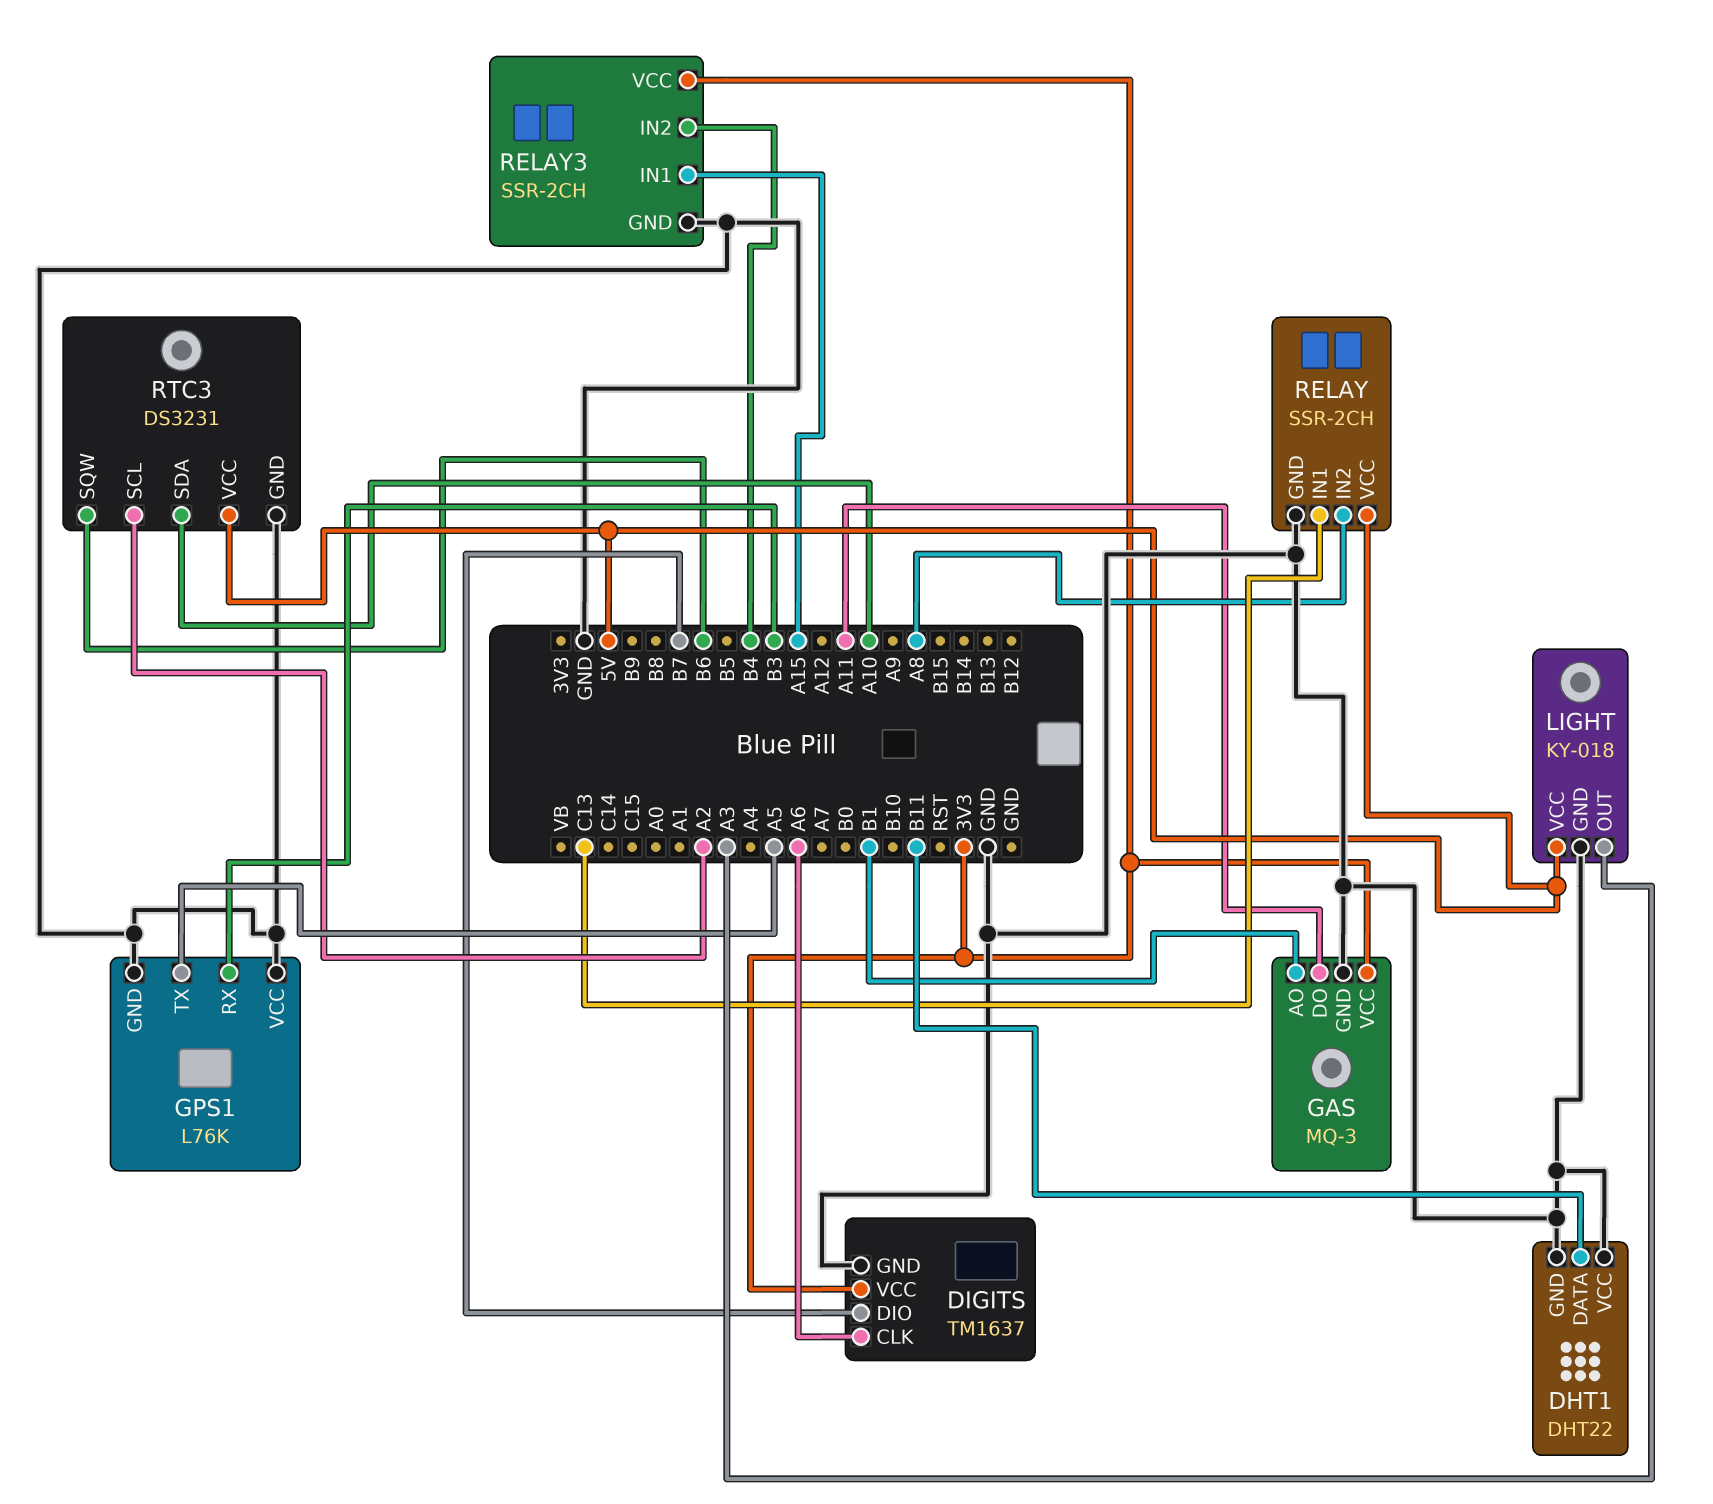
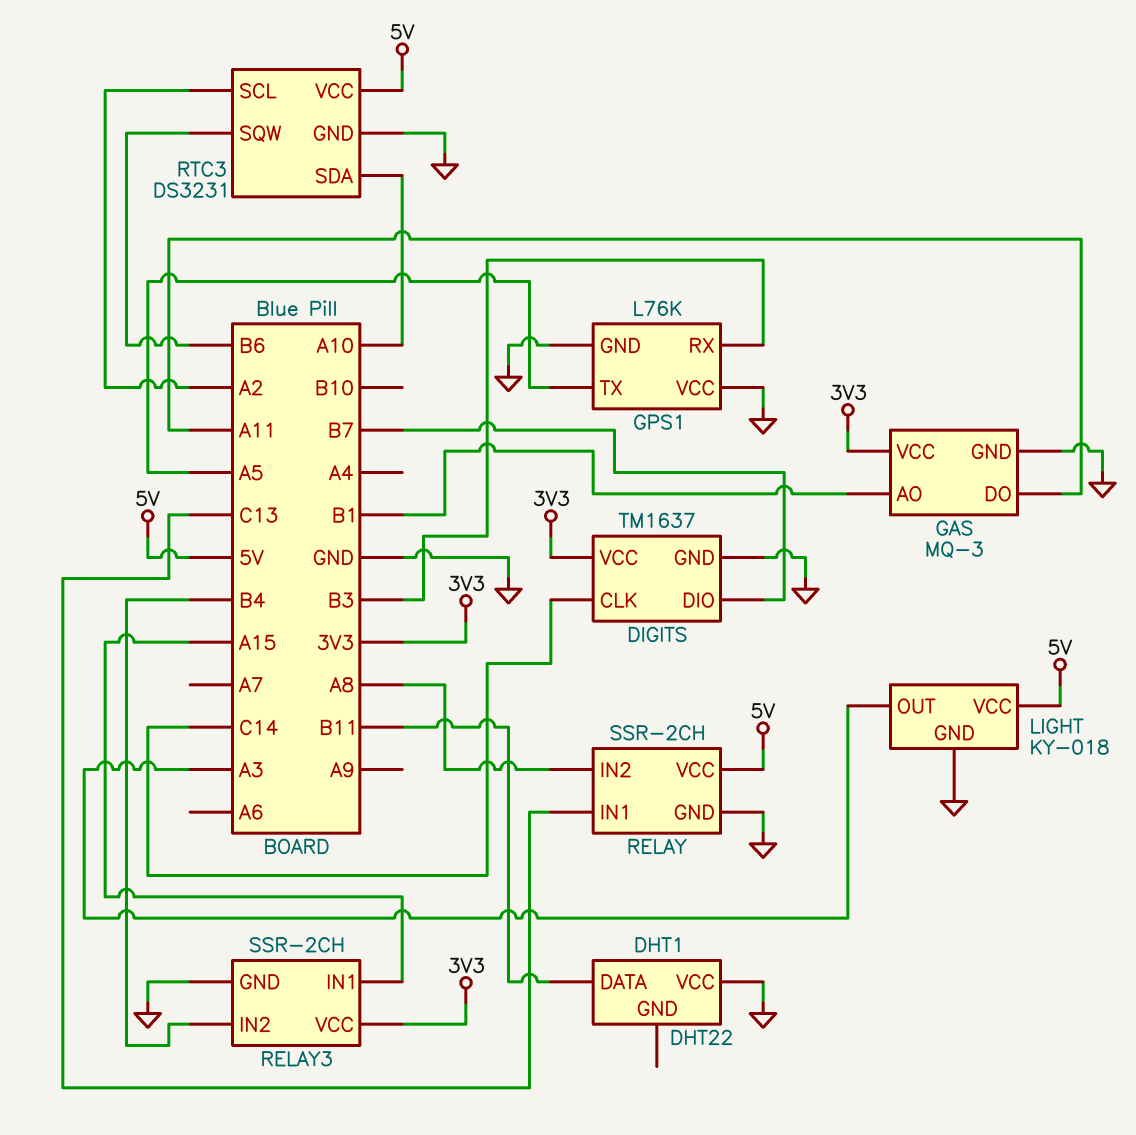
DHT1 pin GND: GND -> none
DIGITS pin CLK: A6 -> C14

